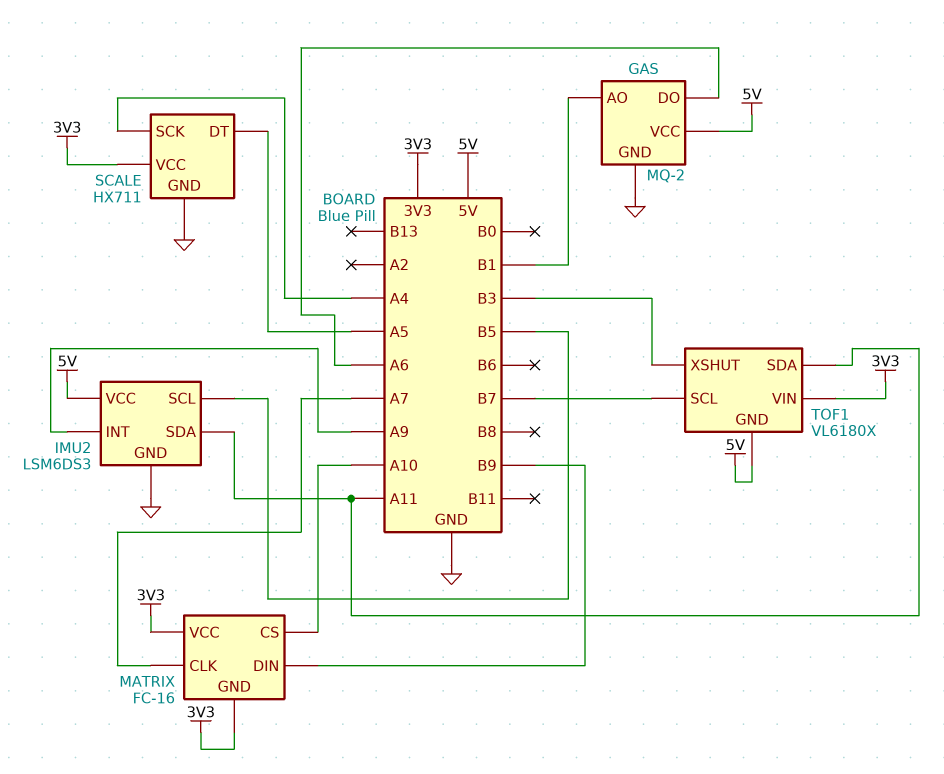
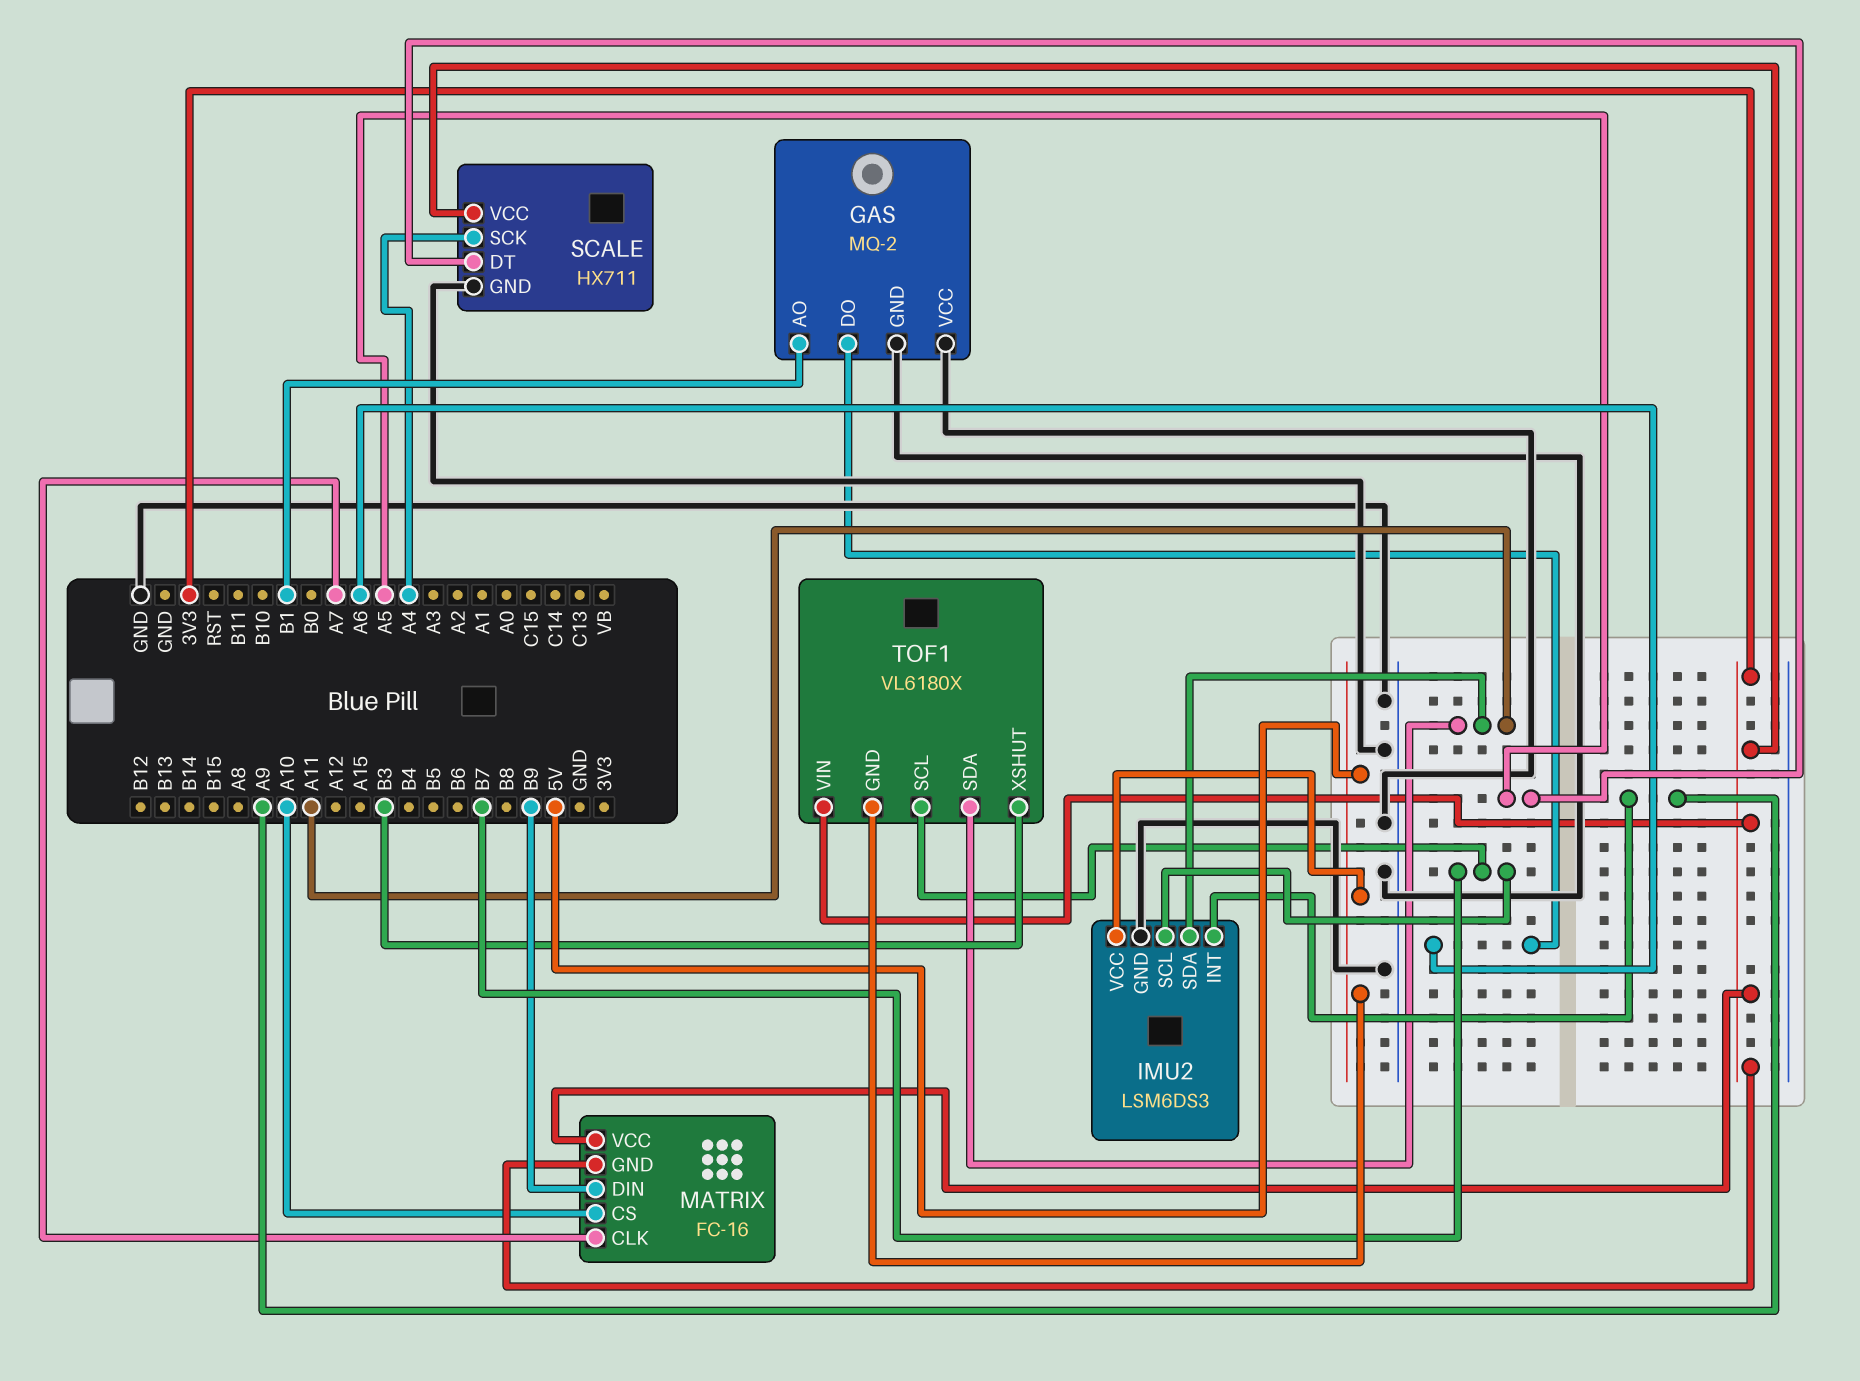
GAS pin VCC: 5V -> GND
IMU2 pin SCL: B5 -> B7

